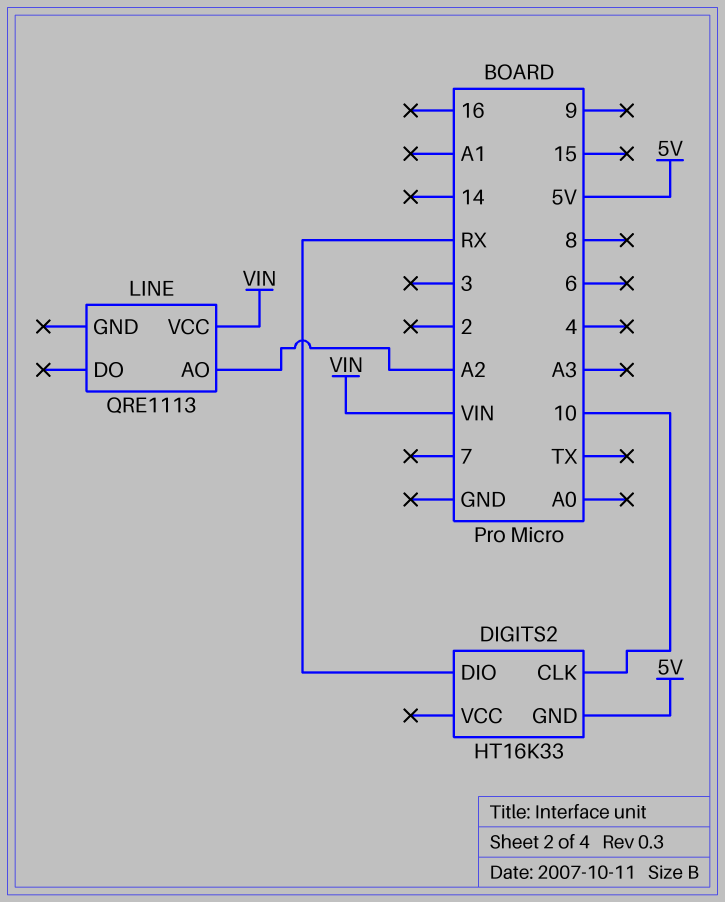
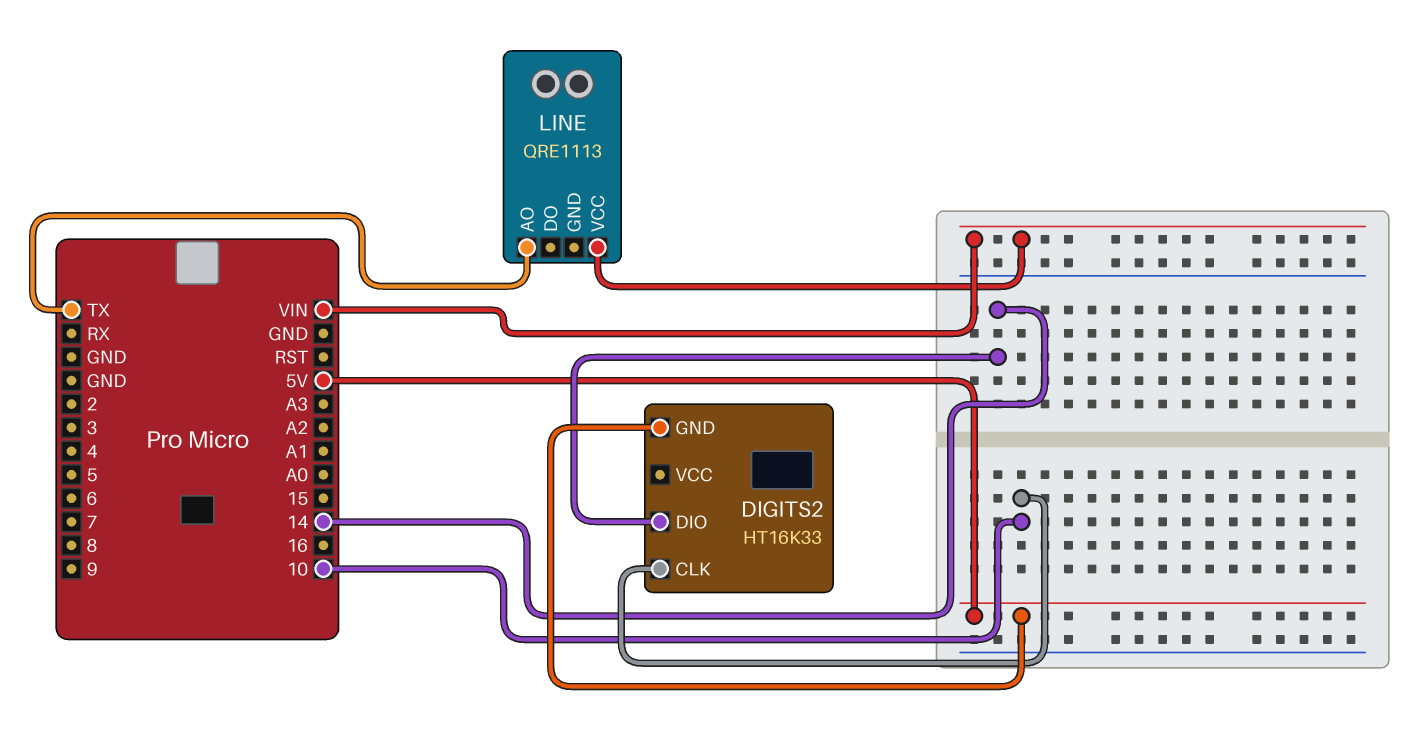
DIGITS2 pin DIO: RX -> 14
LINE pin AO: A2 -> TX

